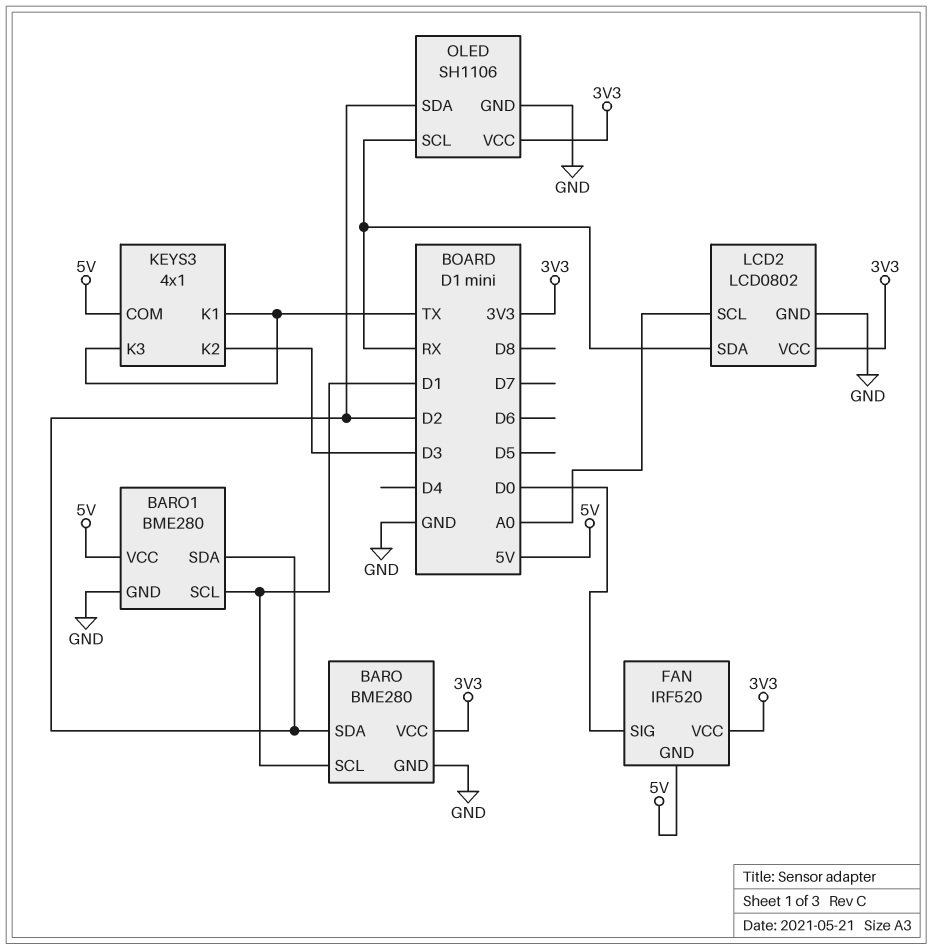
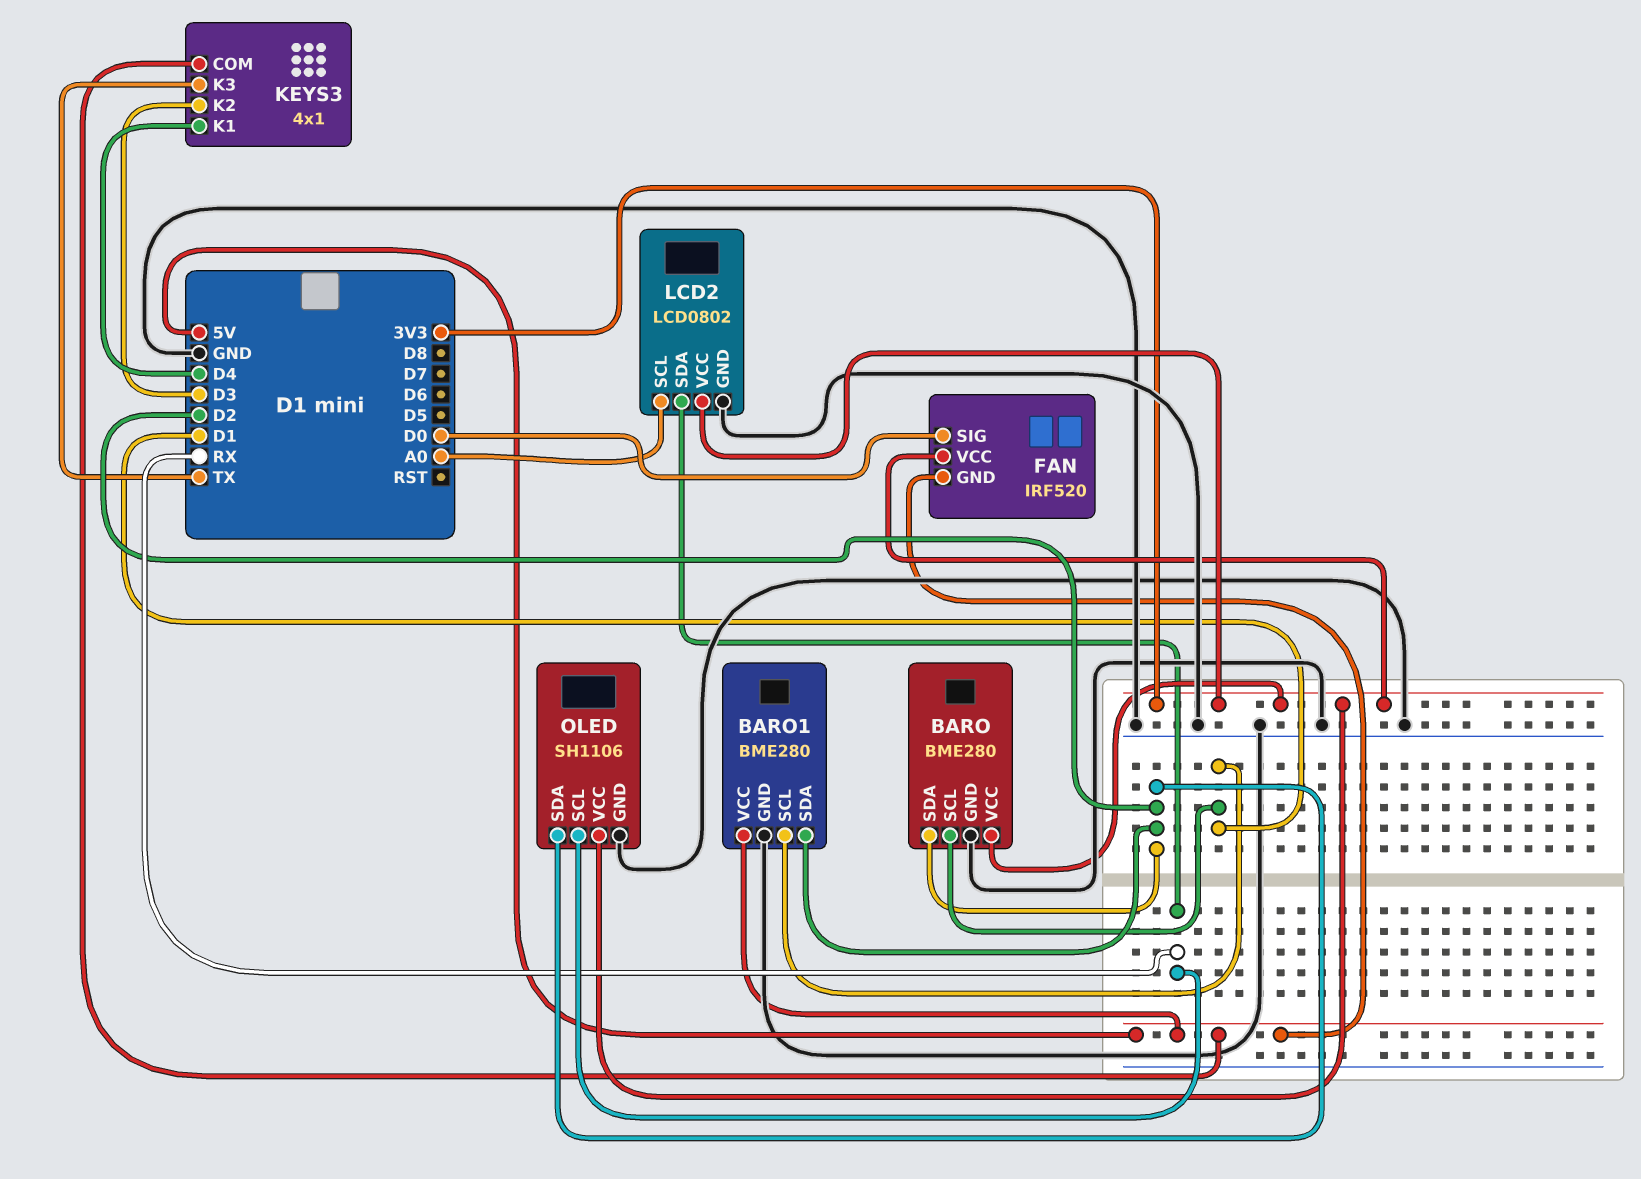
KEYS3 pin K1: TX -> D4

